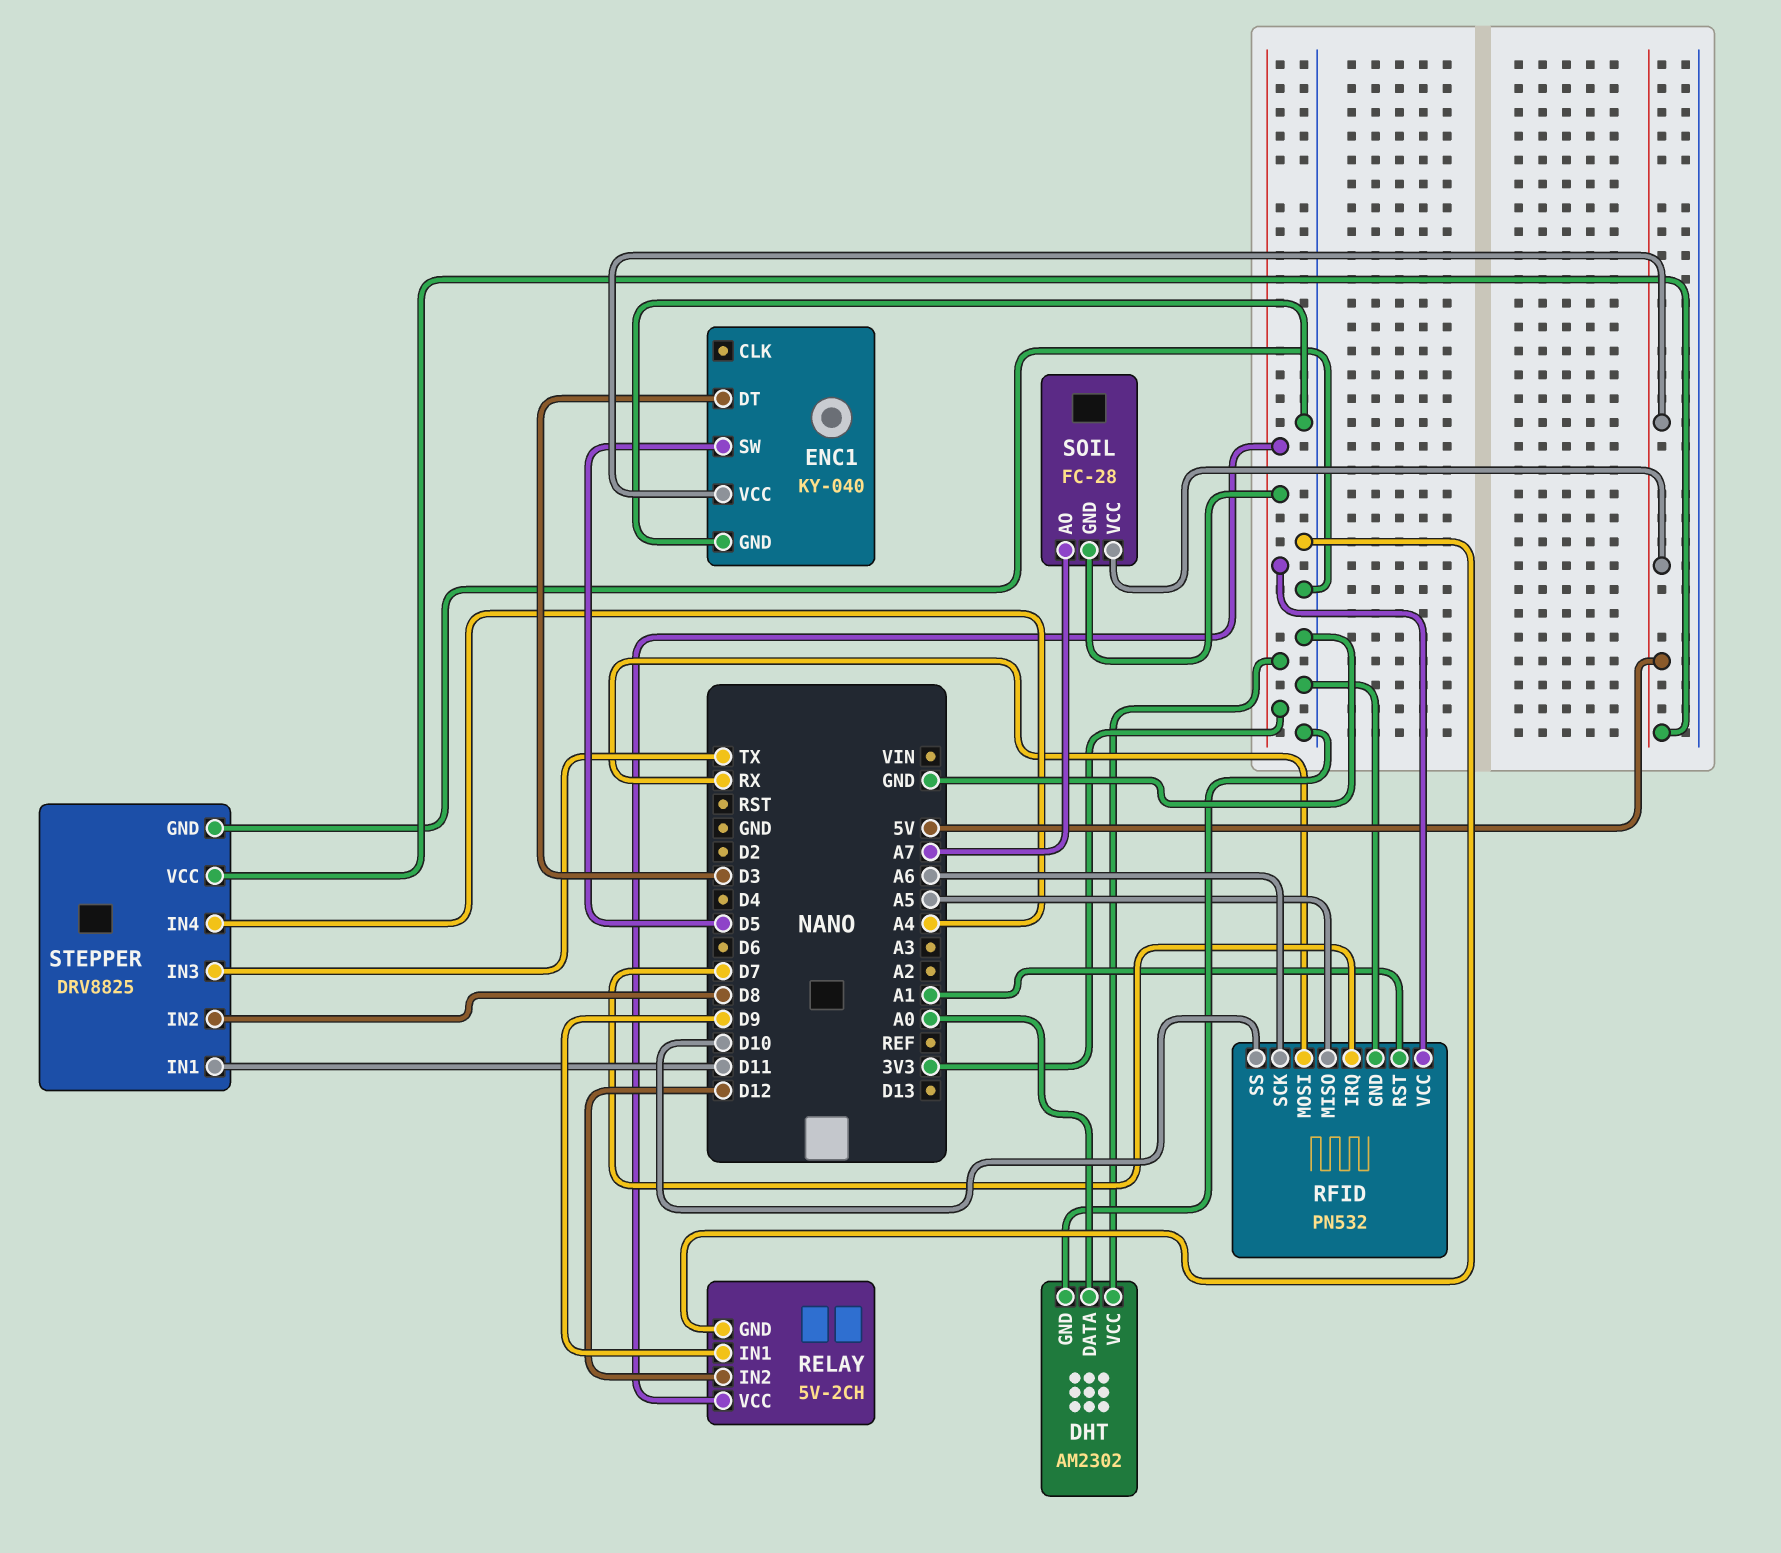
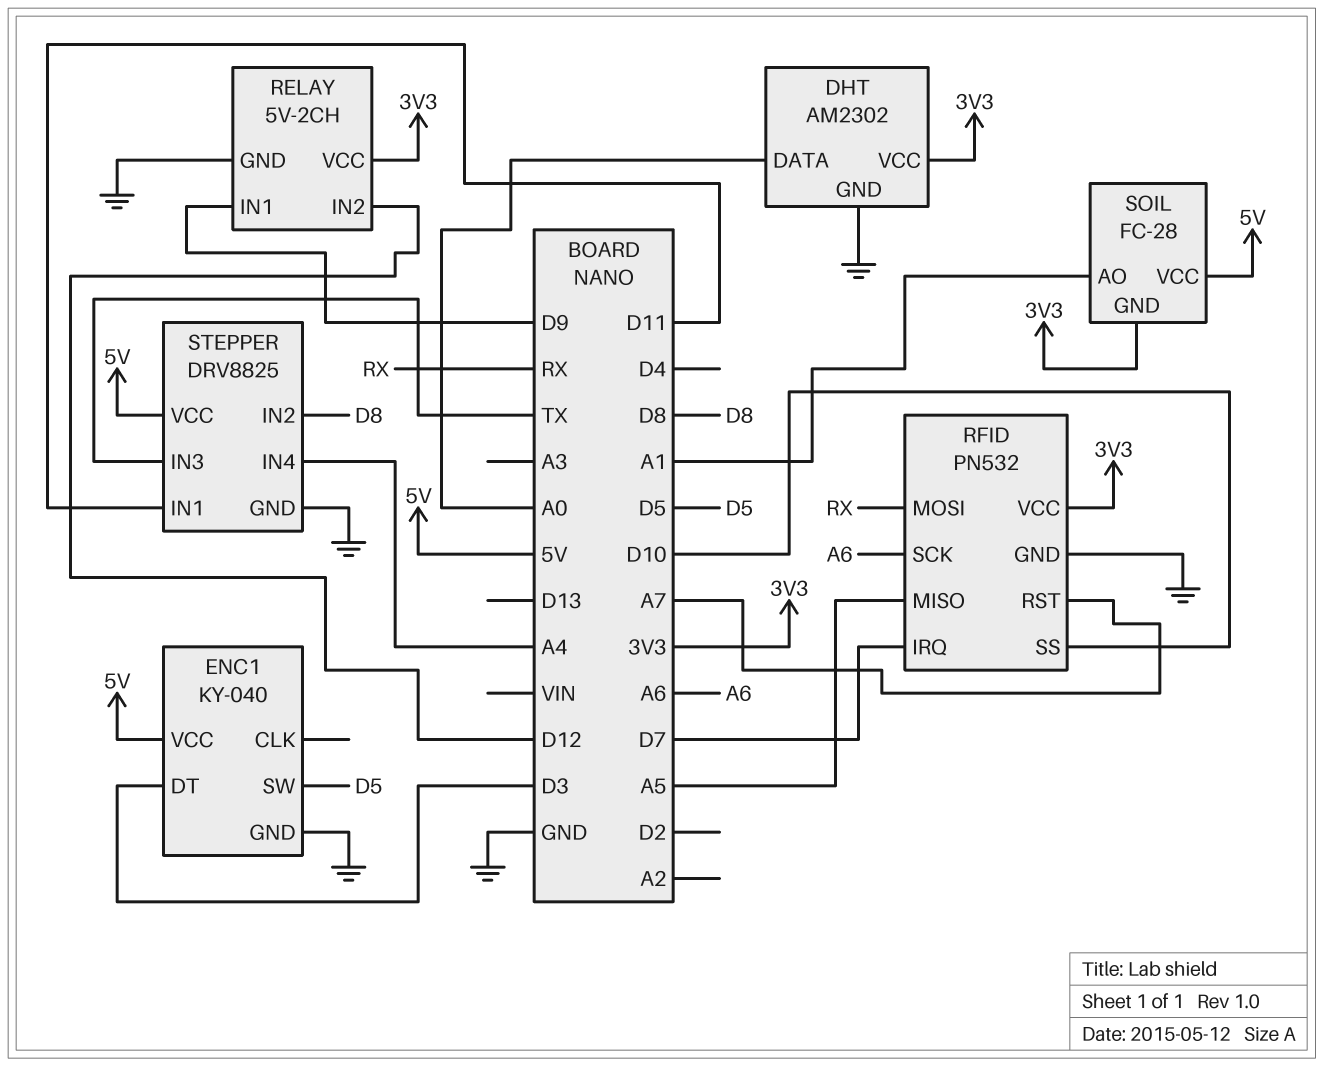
RFID pin RST: A1 -> A7
SOIL pin AO: A7 -> A1

